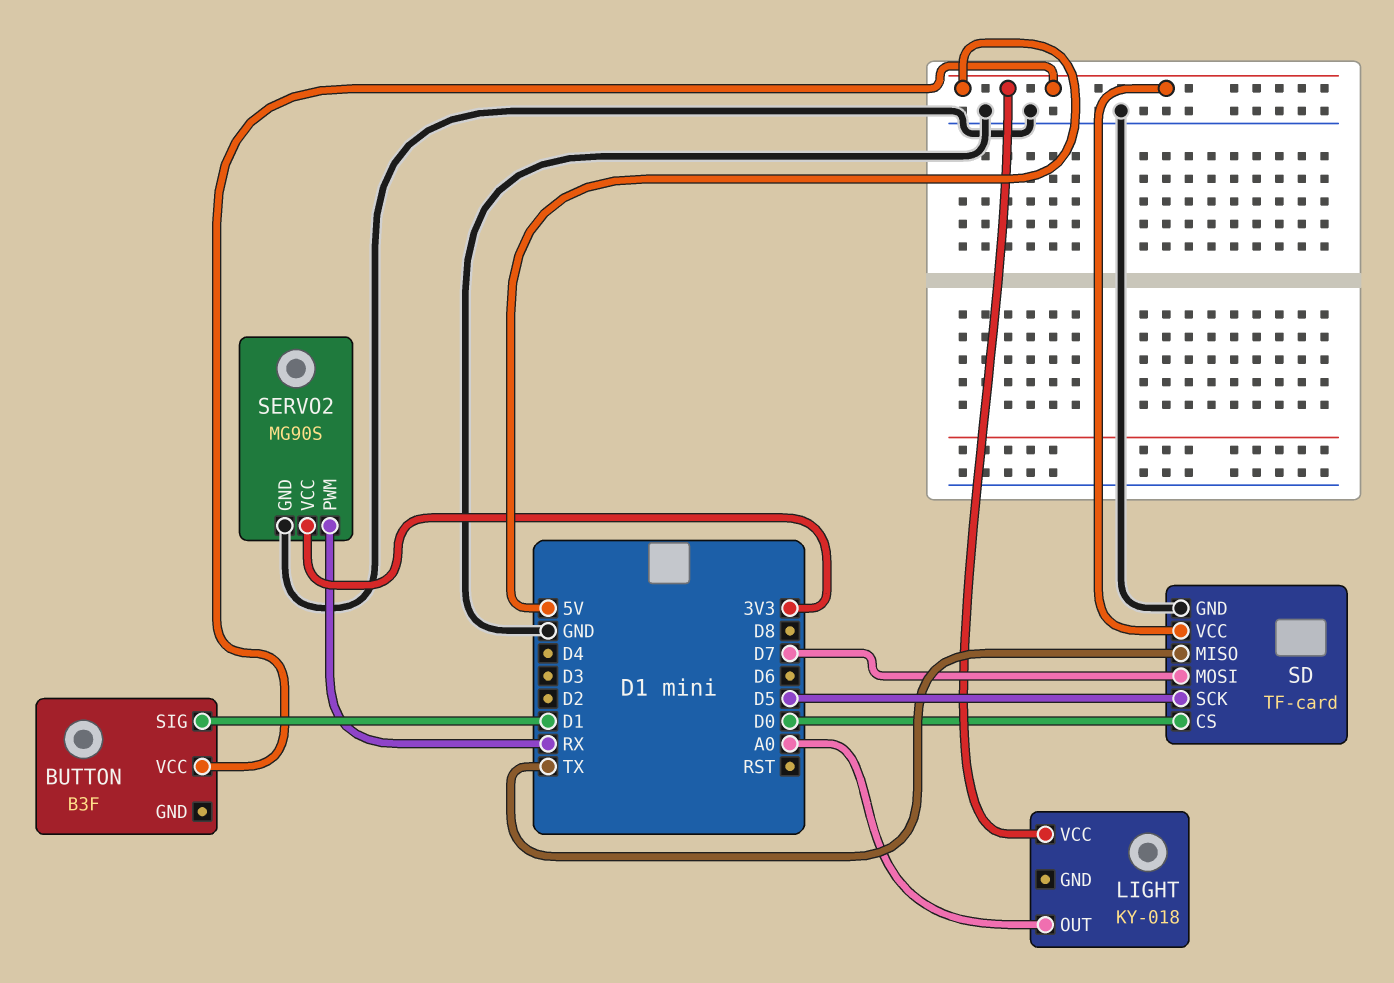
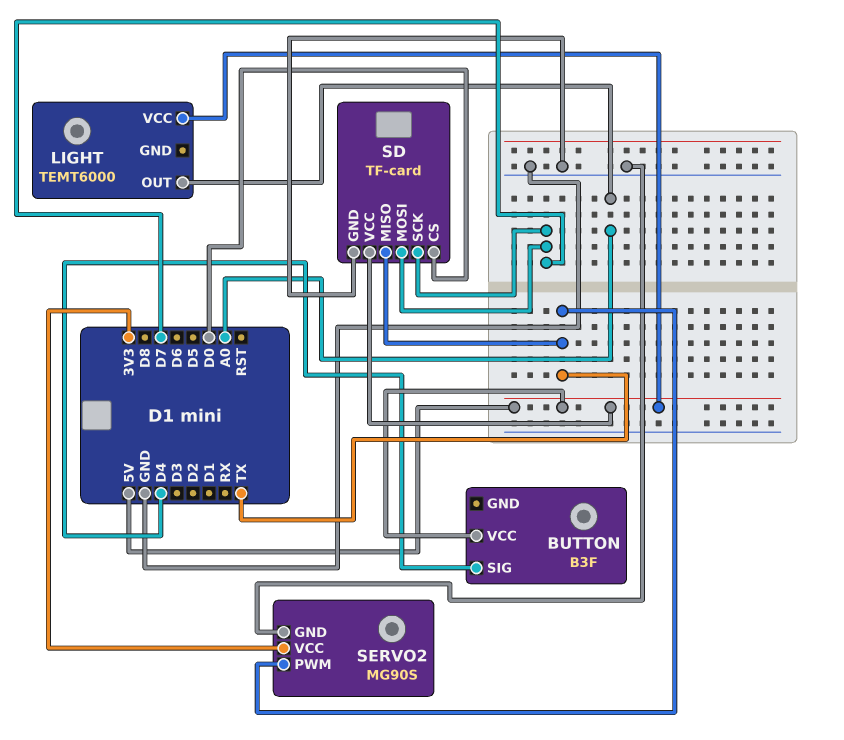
BUTTON pin SIG: D1 -> D4
LIGHT: KY-018 -> TEMT6000
SD pin SCK: D5 -> D7
SERVO2 pin PWM: RX -> TX

